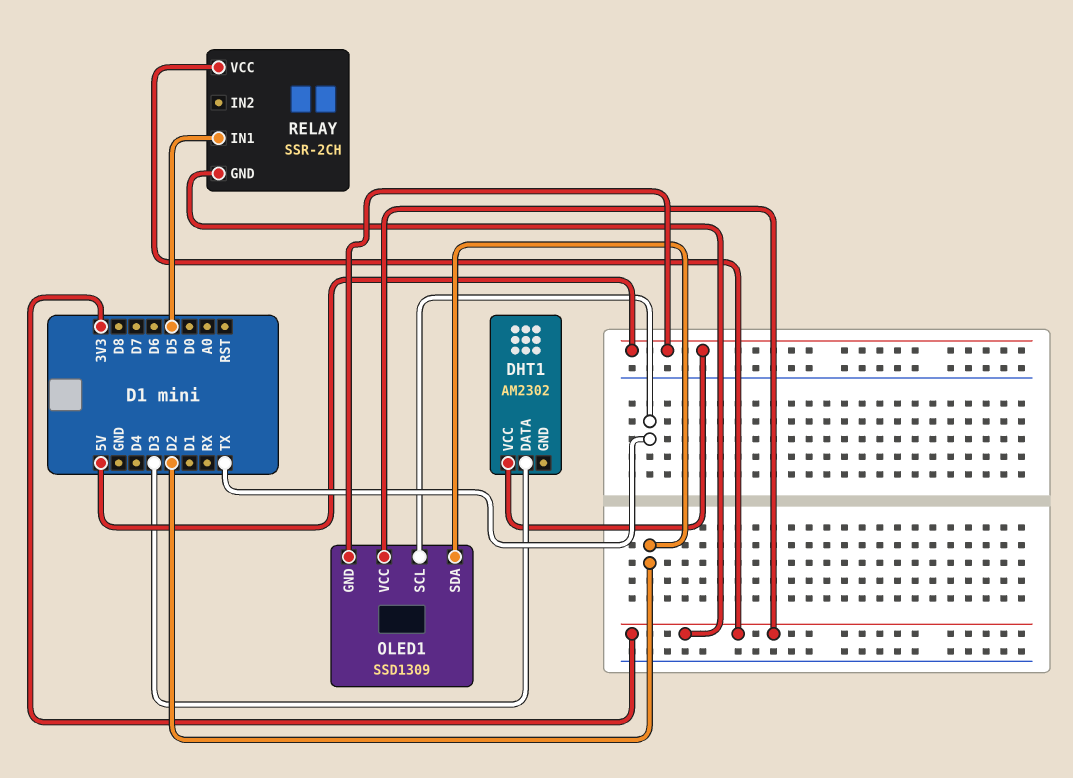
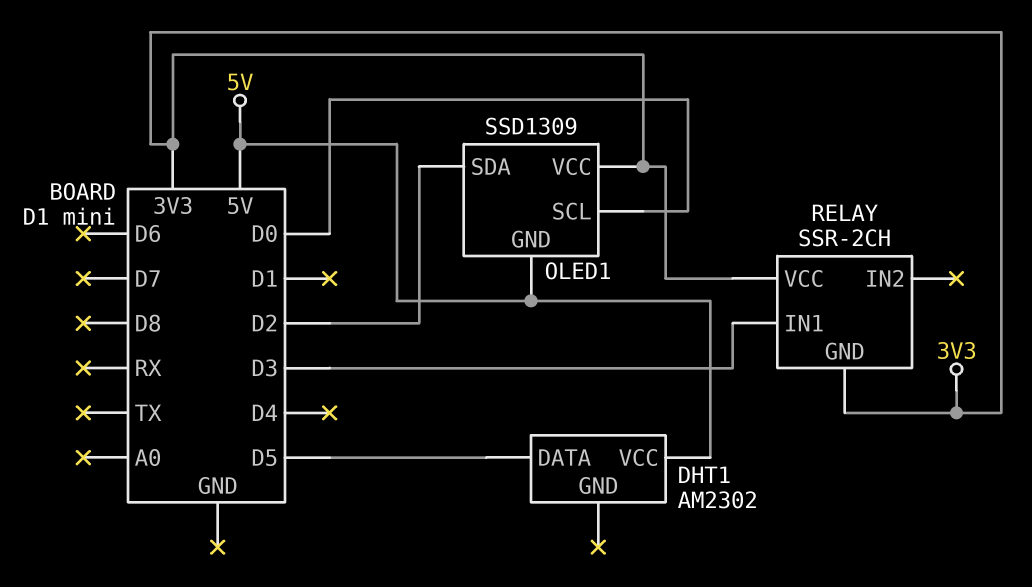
DHT1 pin DATA: D3 -> D5
OLED1 pin SCL: TX -> D0
RELAY pin IN1: D5 -> D3

